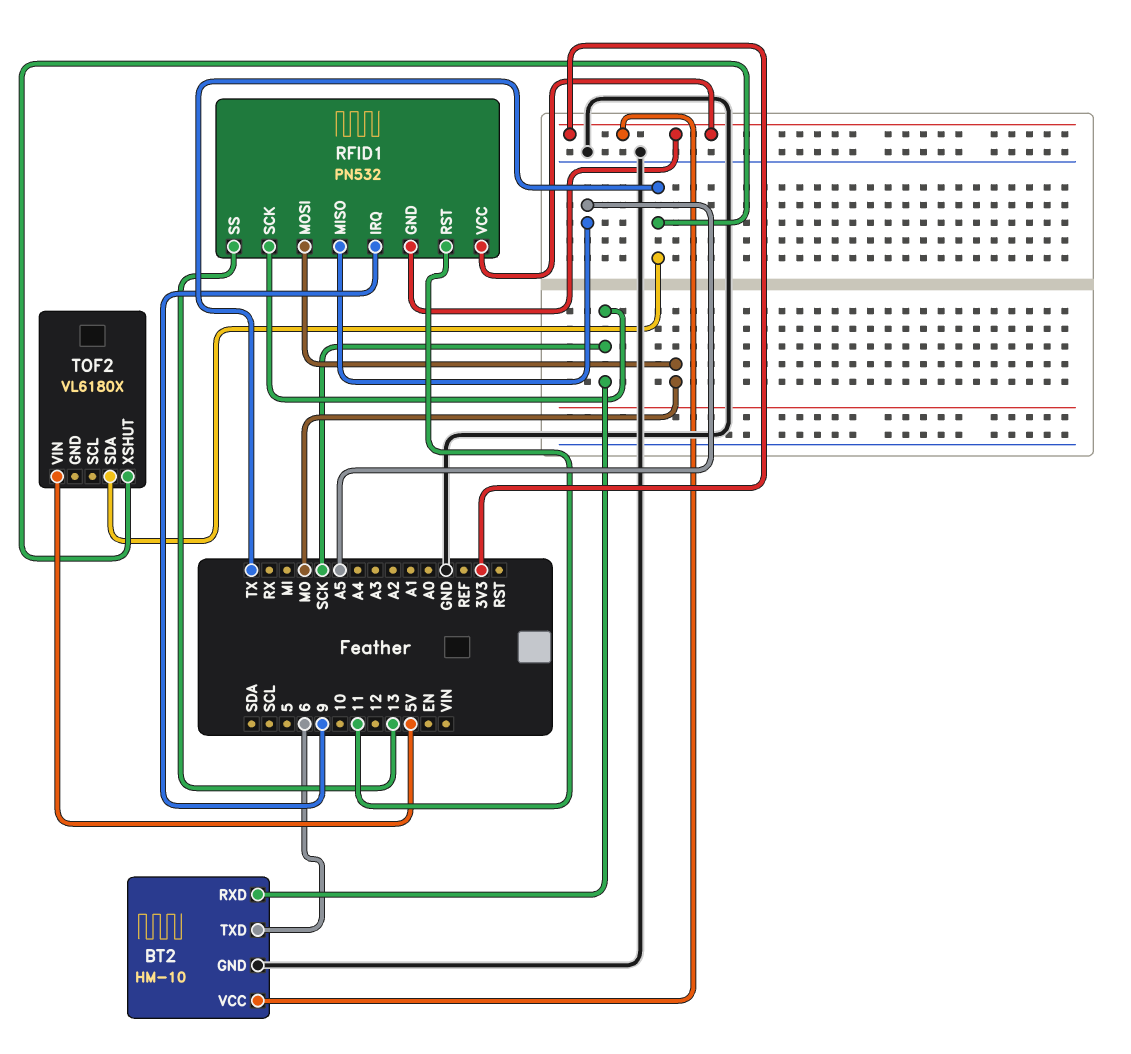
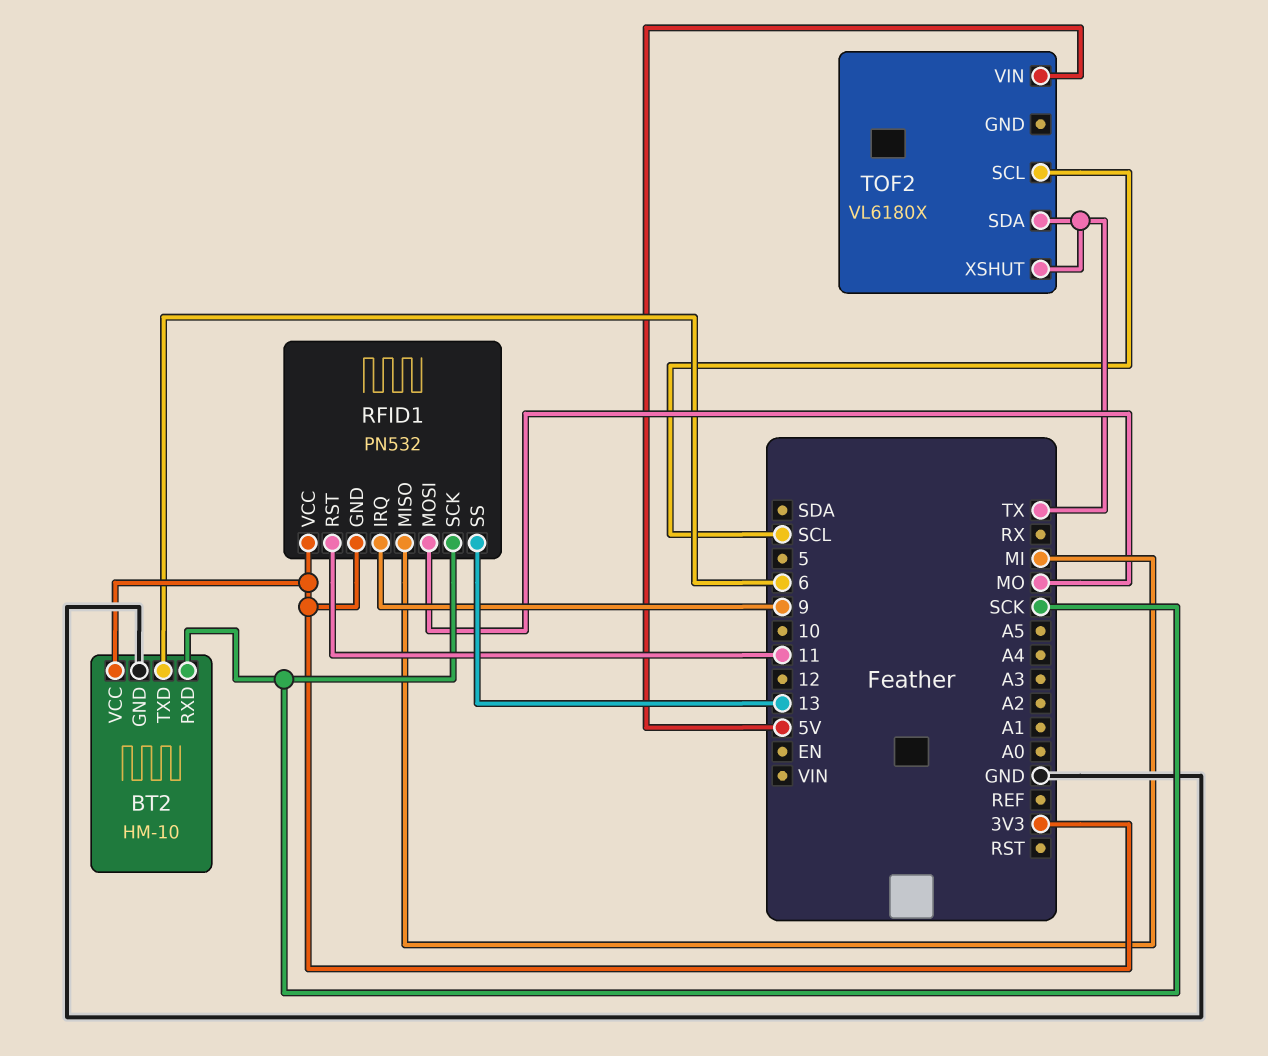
RFID1 pin MISO: A5 -> MI
TOF2 pin SCL: none -> SCL

